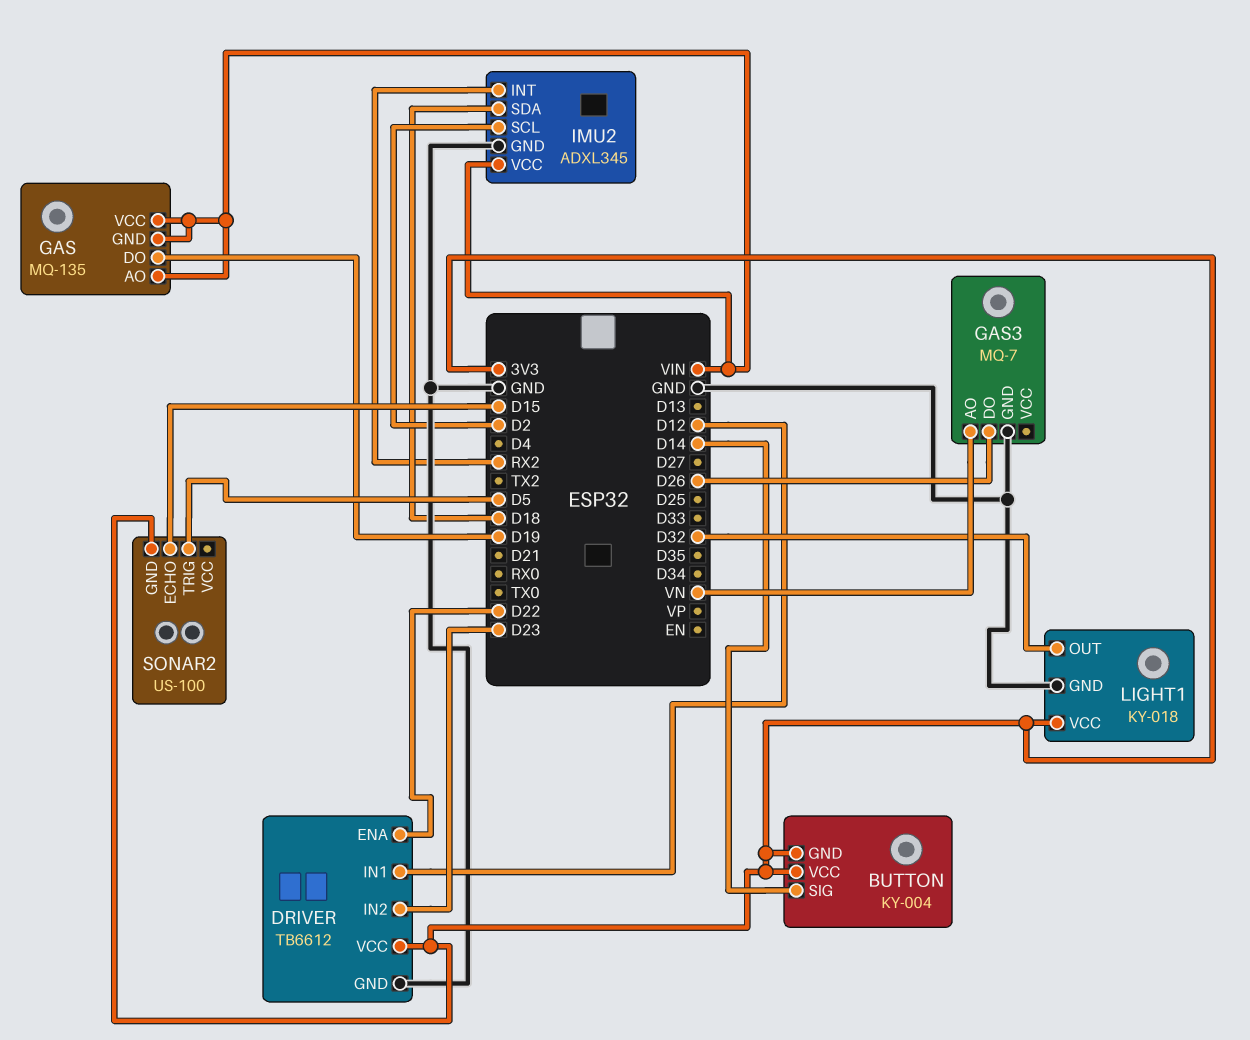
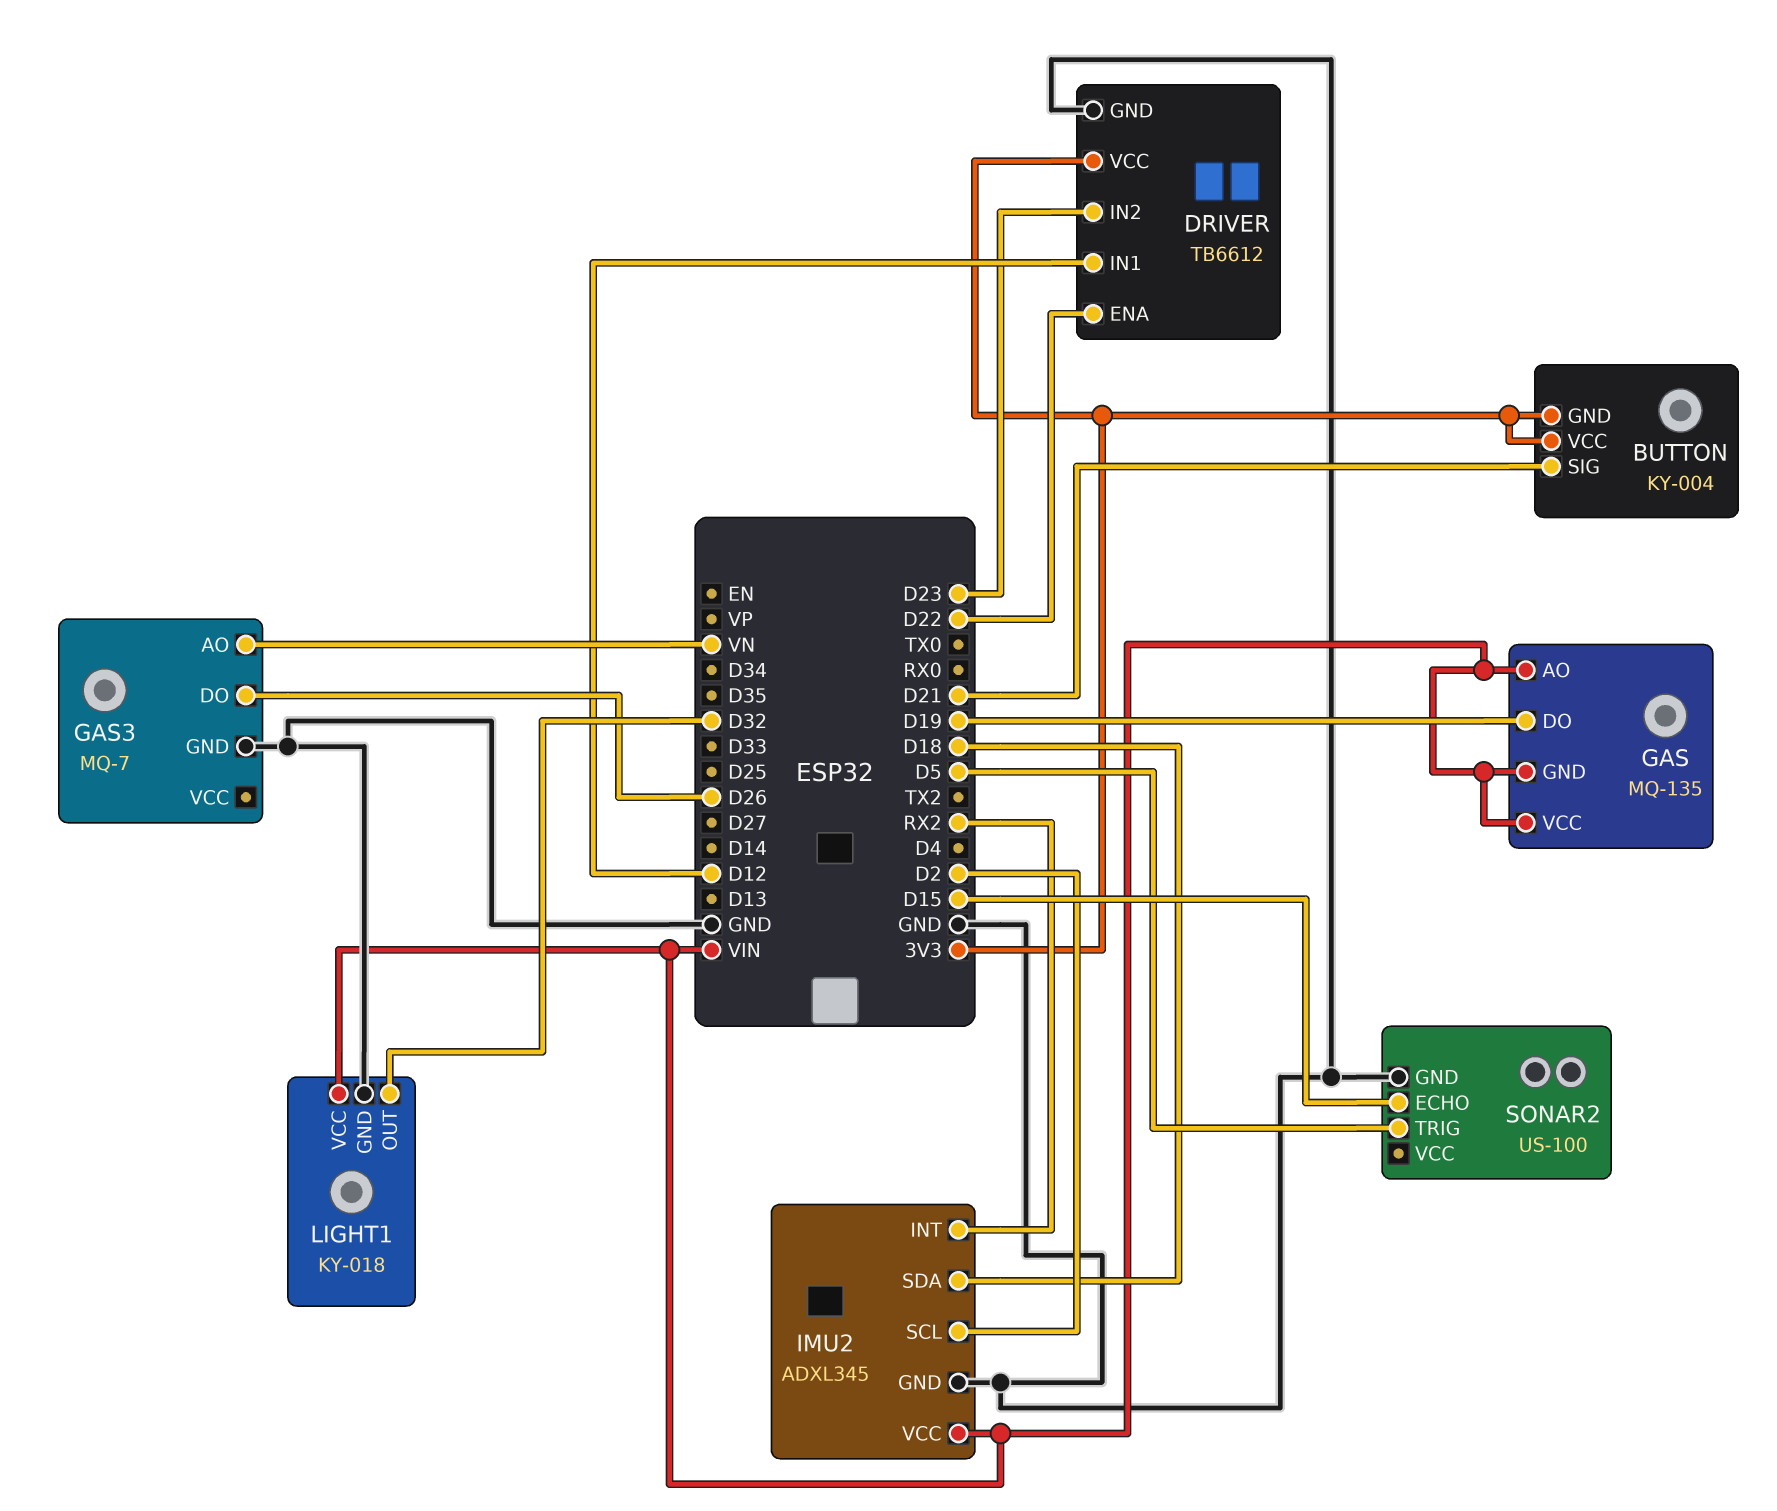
BUTTON pin SIG: D14 -> D21
LIGHT1 pin VCC: 3V3 -> VIN
SONAR2 pin GND: 3V3 -> GND

